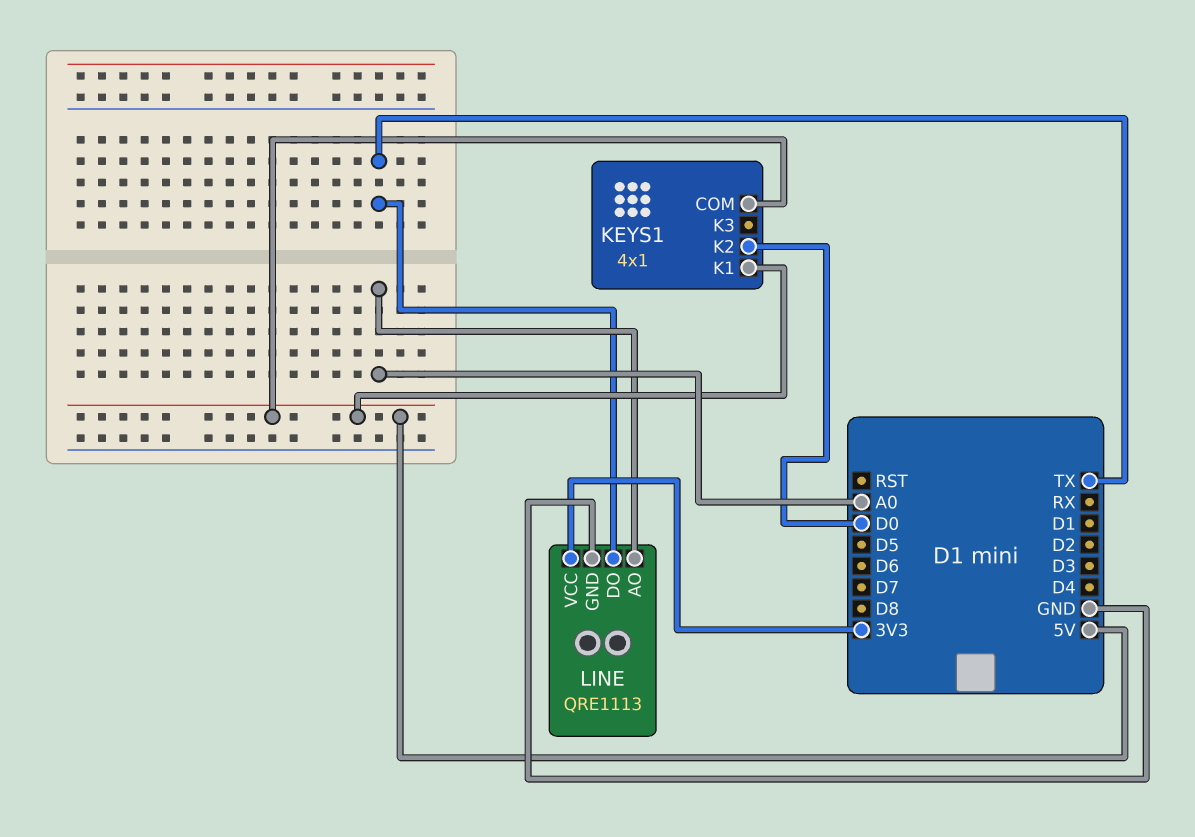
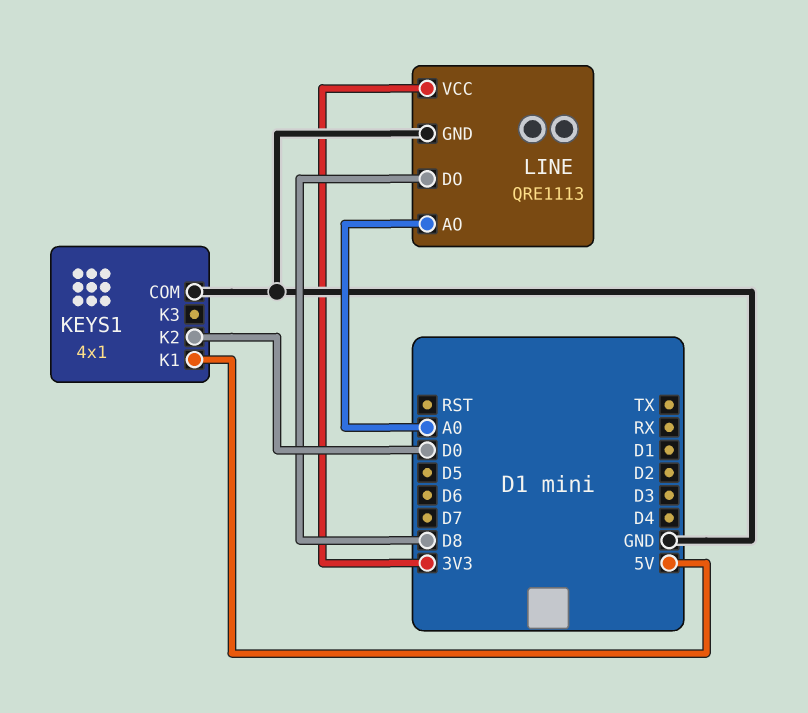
KEYS1 pin COM: 5V -> GND
LINE pin DO: TX -> D8

